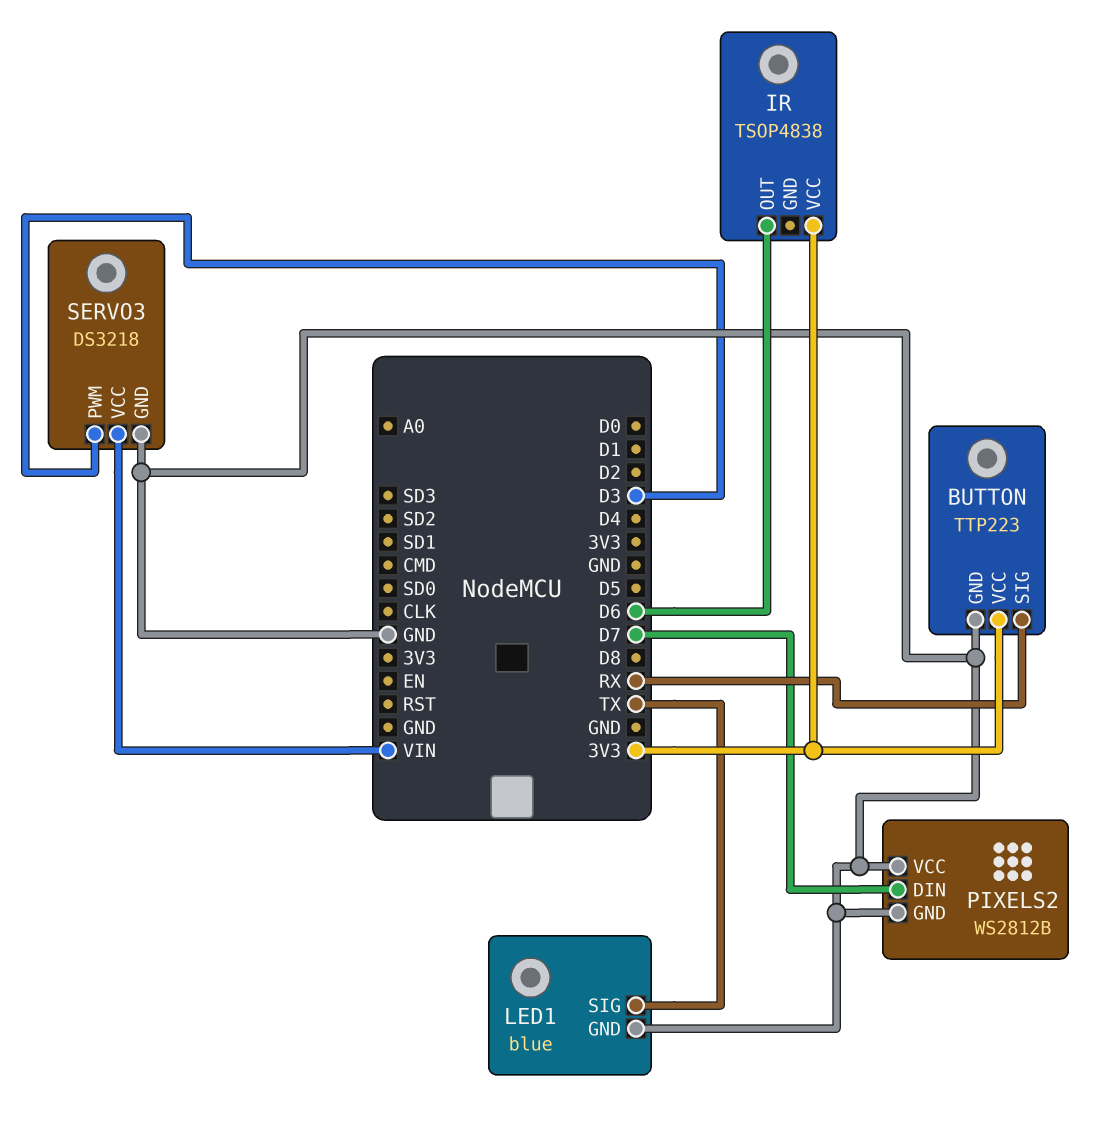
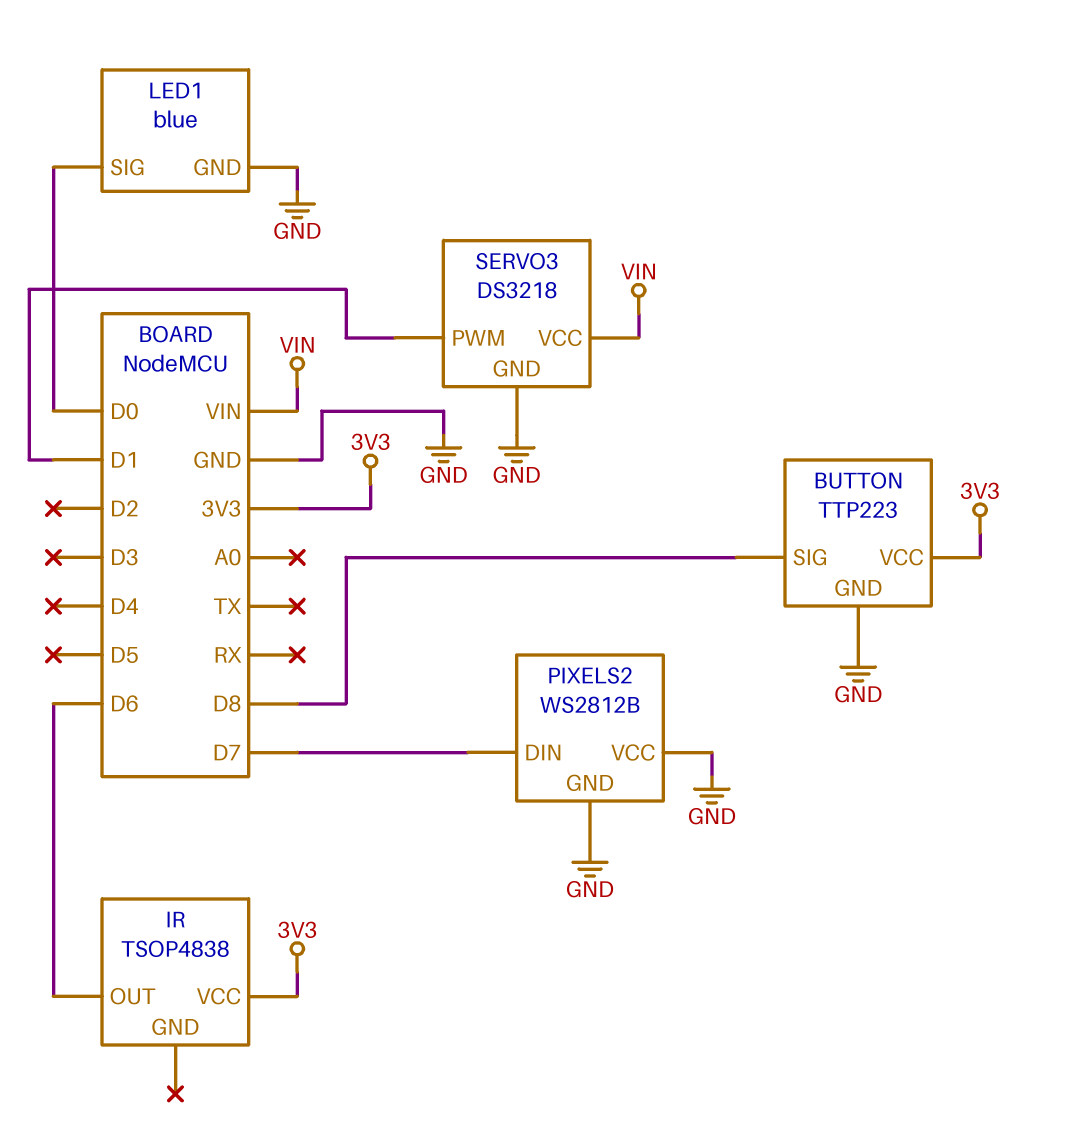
BUTTON pin SIG: RX -> D8
LED1 pin SIG: TX -> D0
SERVO3 pin PWM: D3 -> D1

